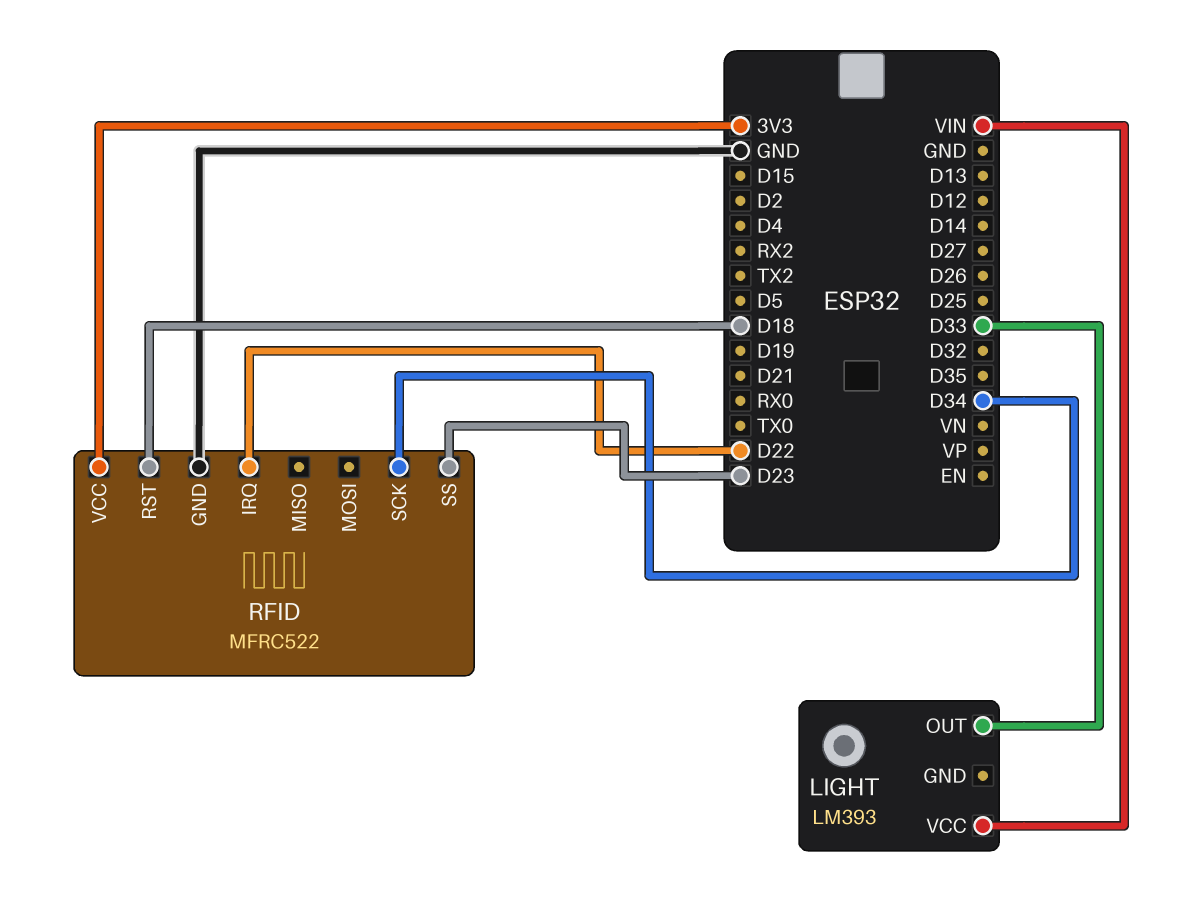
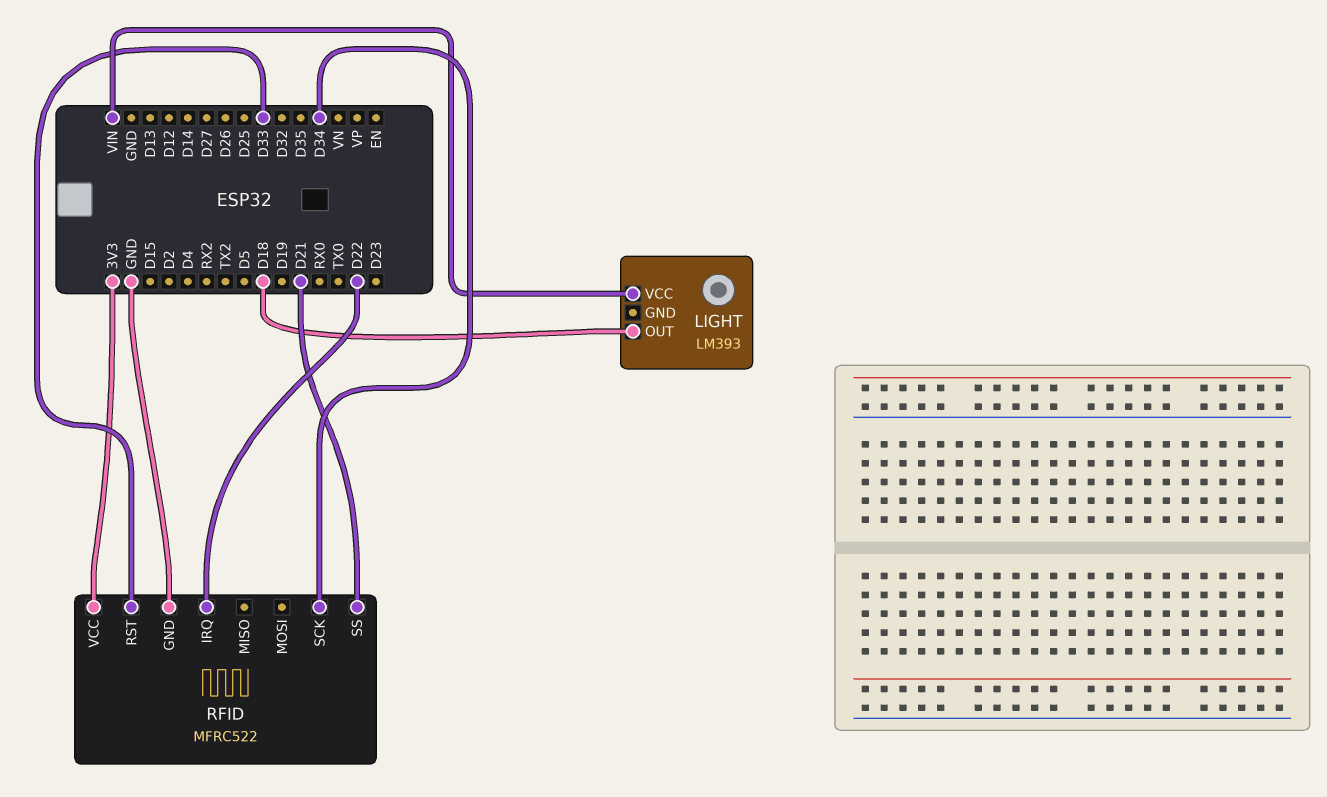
LIGHT pin OUT: D33 -> D18
RFID pin RST: D18 -> D33
RFID pin SS: D23 -> D21

